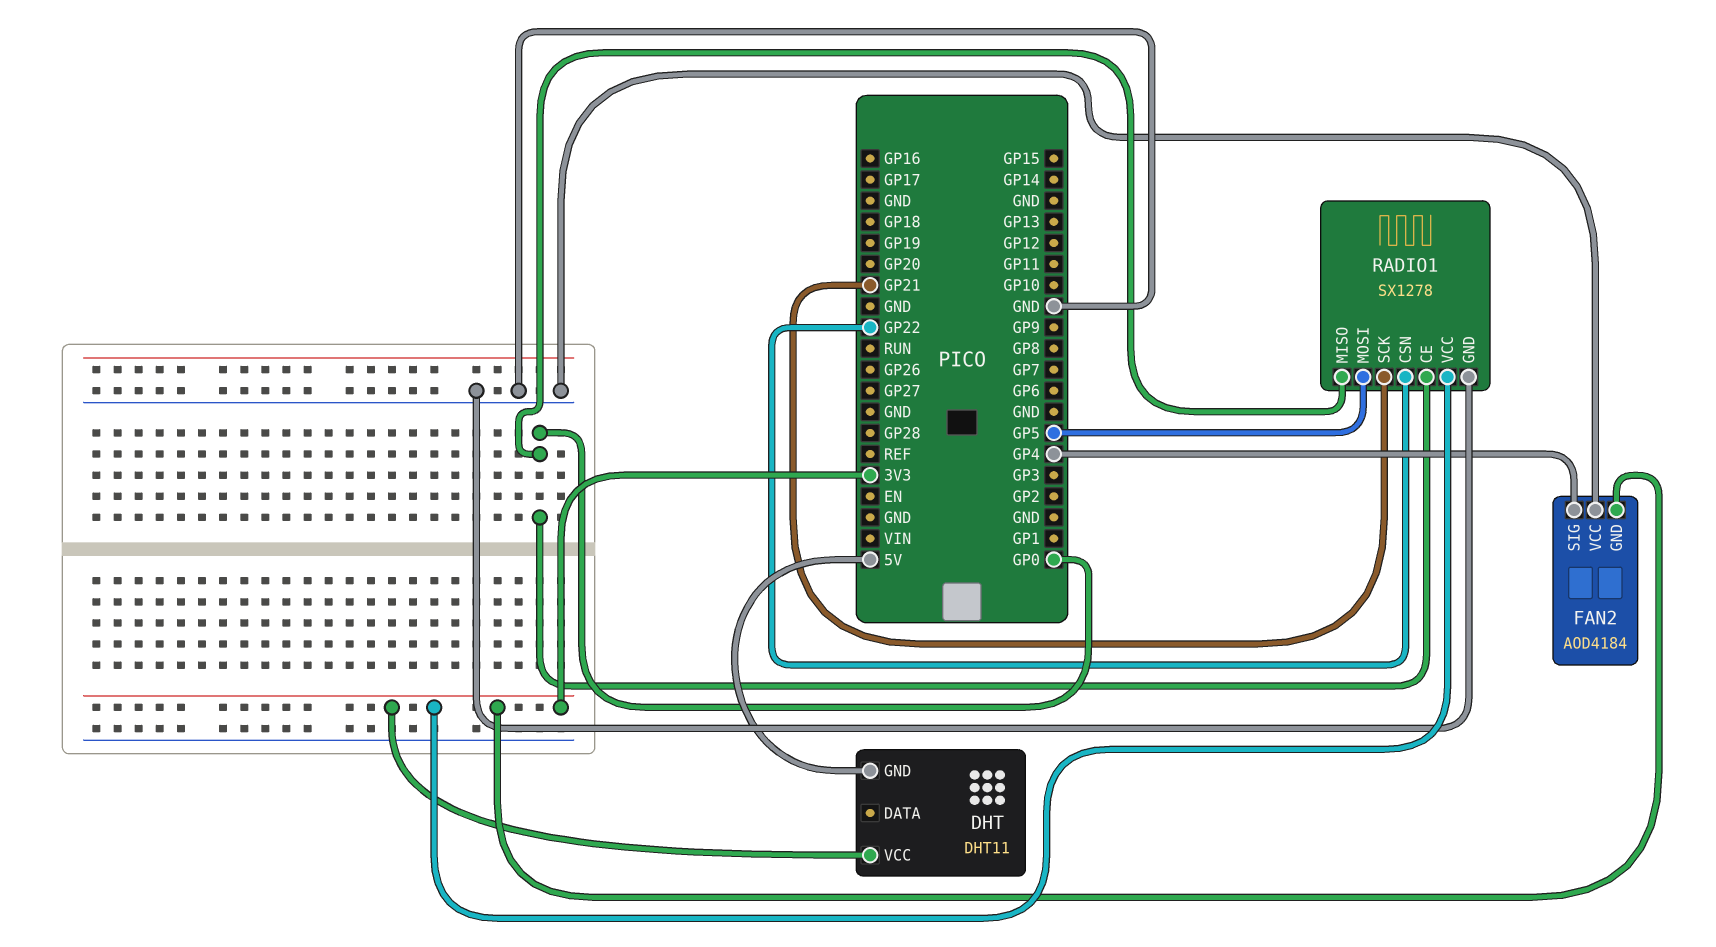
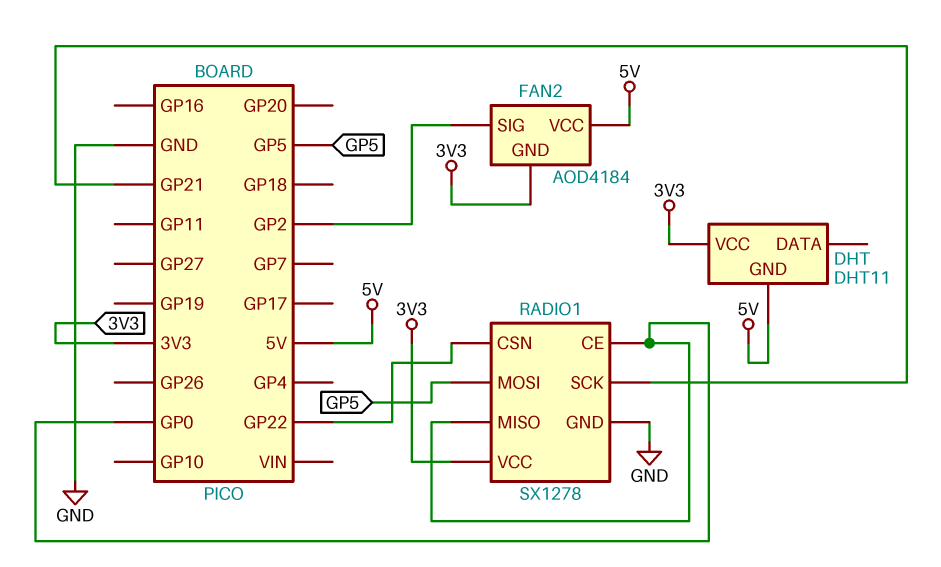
FAN2 pin SIG: GP4 -> GP2
FAN2 pin VCC: GND -> 5V

